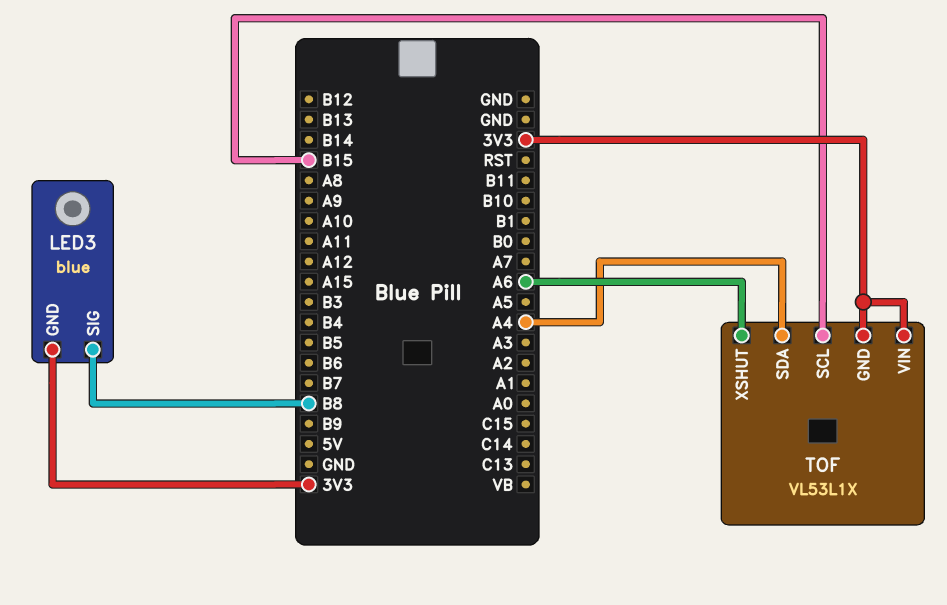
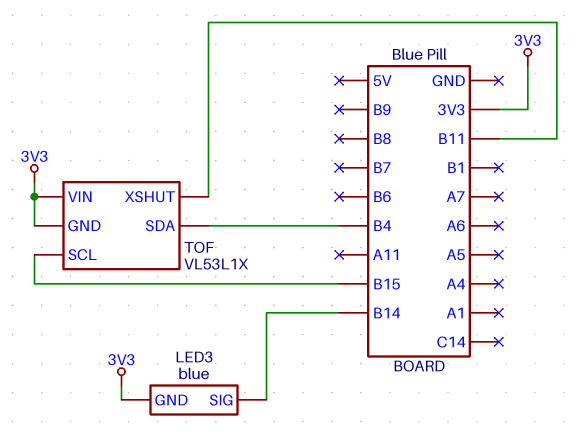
LED3 pin SIG: B8 -> B14
TOF pin SDA: A4 -> B4
TOF pin XSHUT: A6 -> B11

